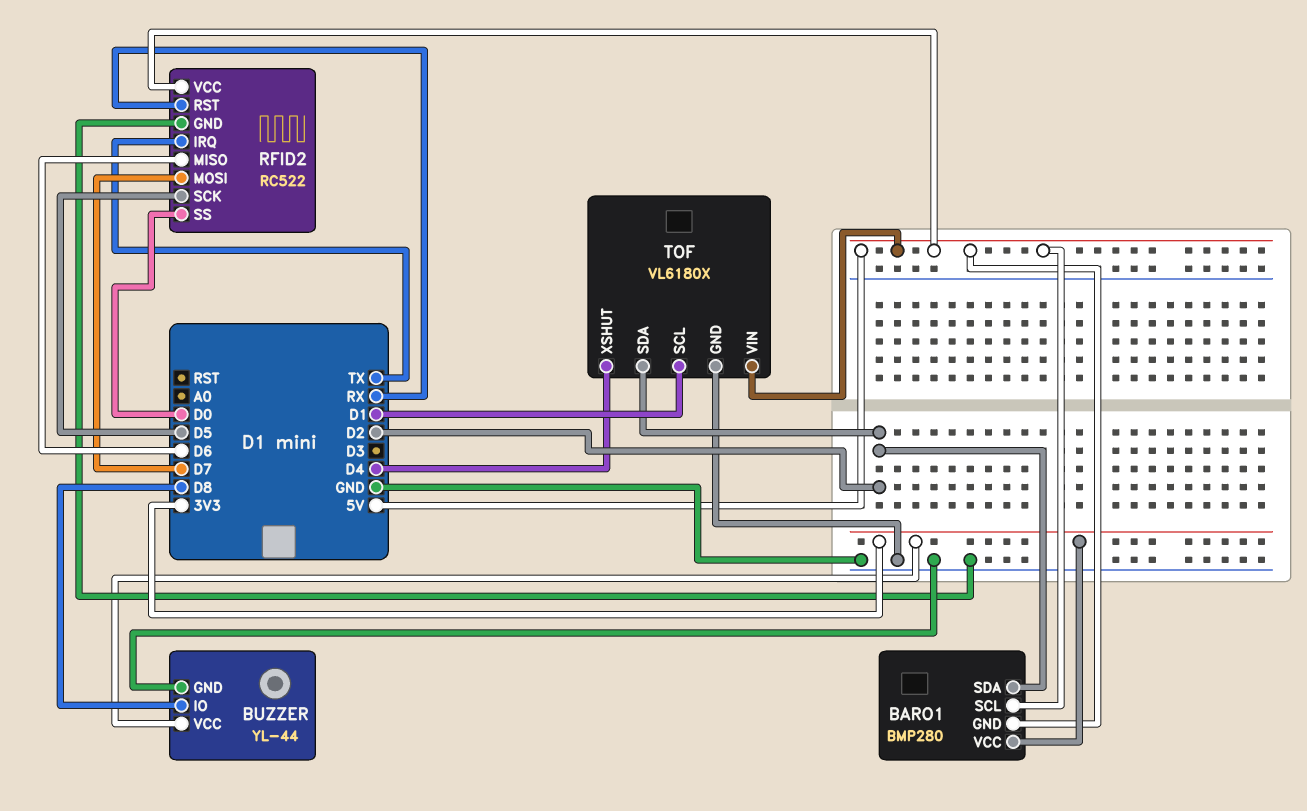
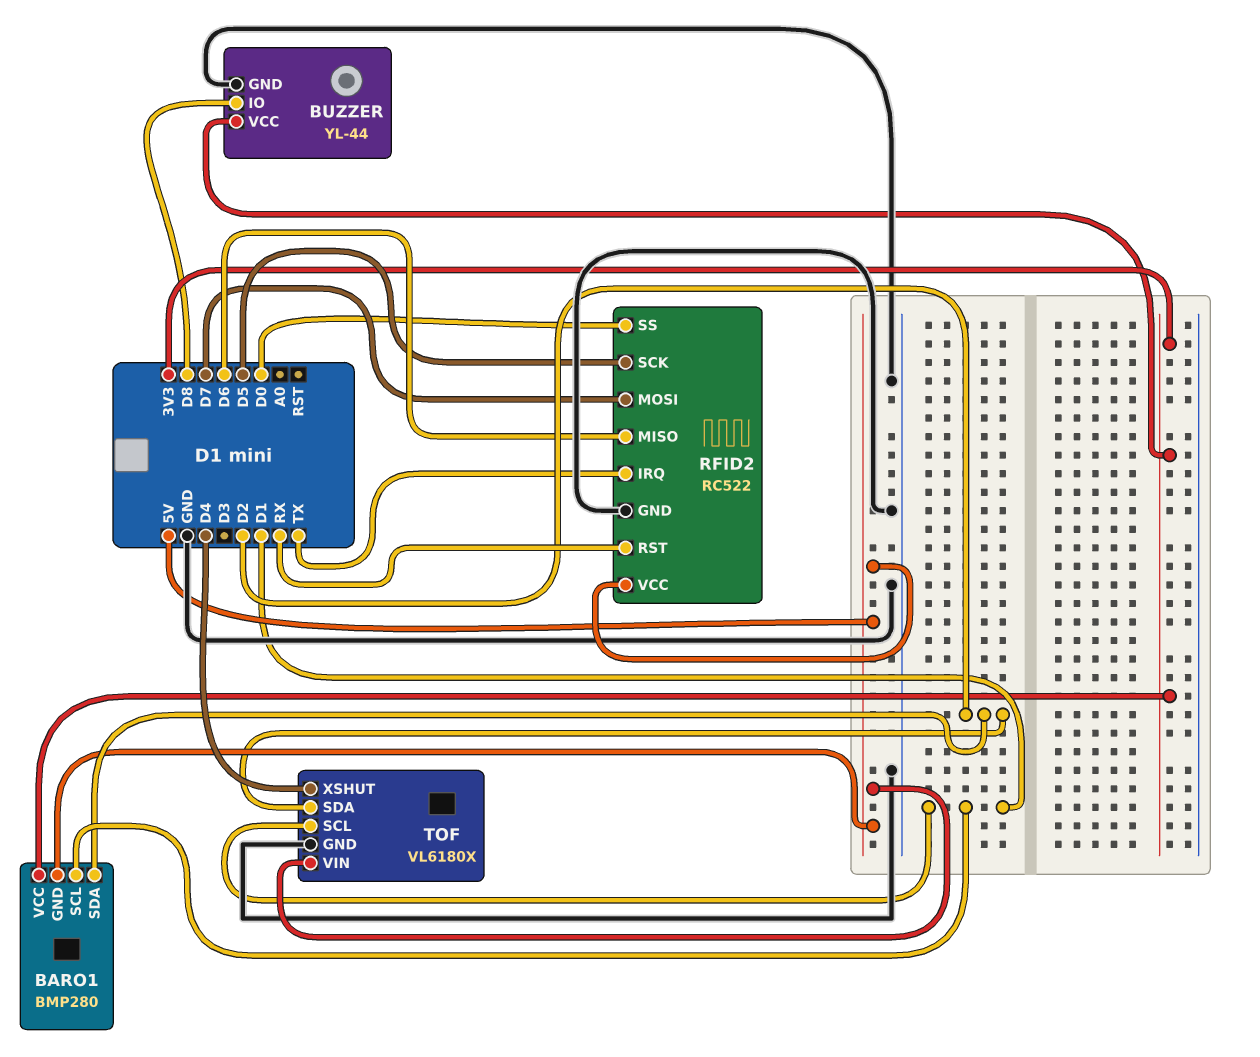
BARO1 pin SCL: 5V -> D1

